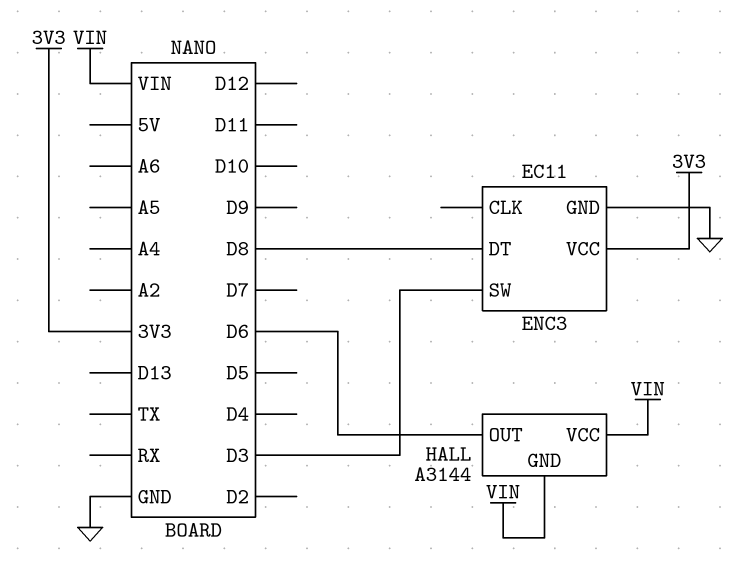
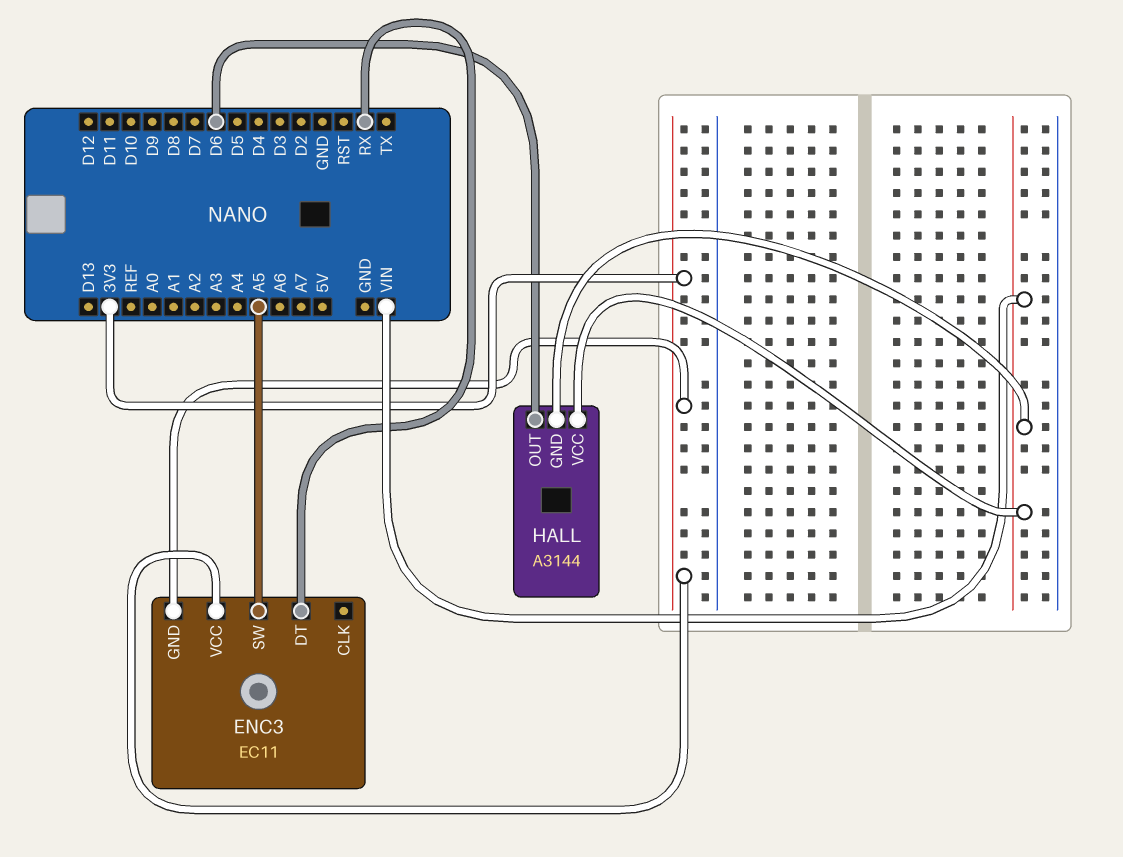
ENC3 pin DT: D8 -> RX
ENC3 pin GND: GND -> 3V3
ENC3 pin SW: D3 -> A5

